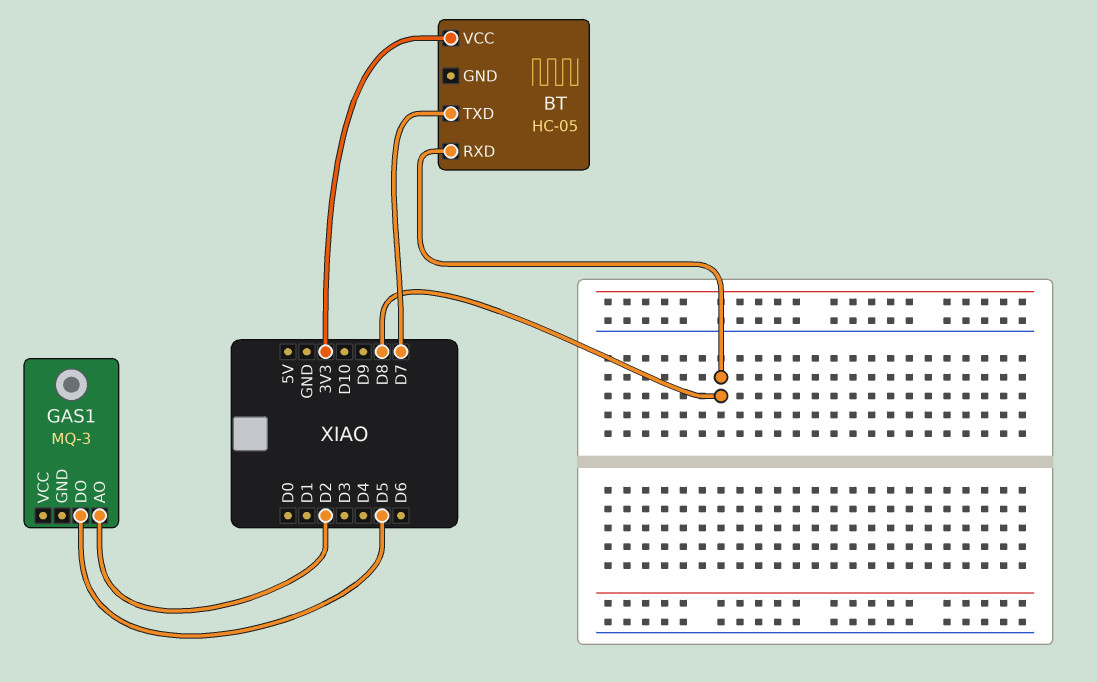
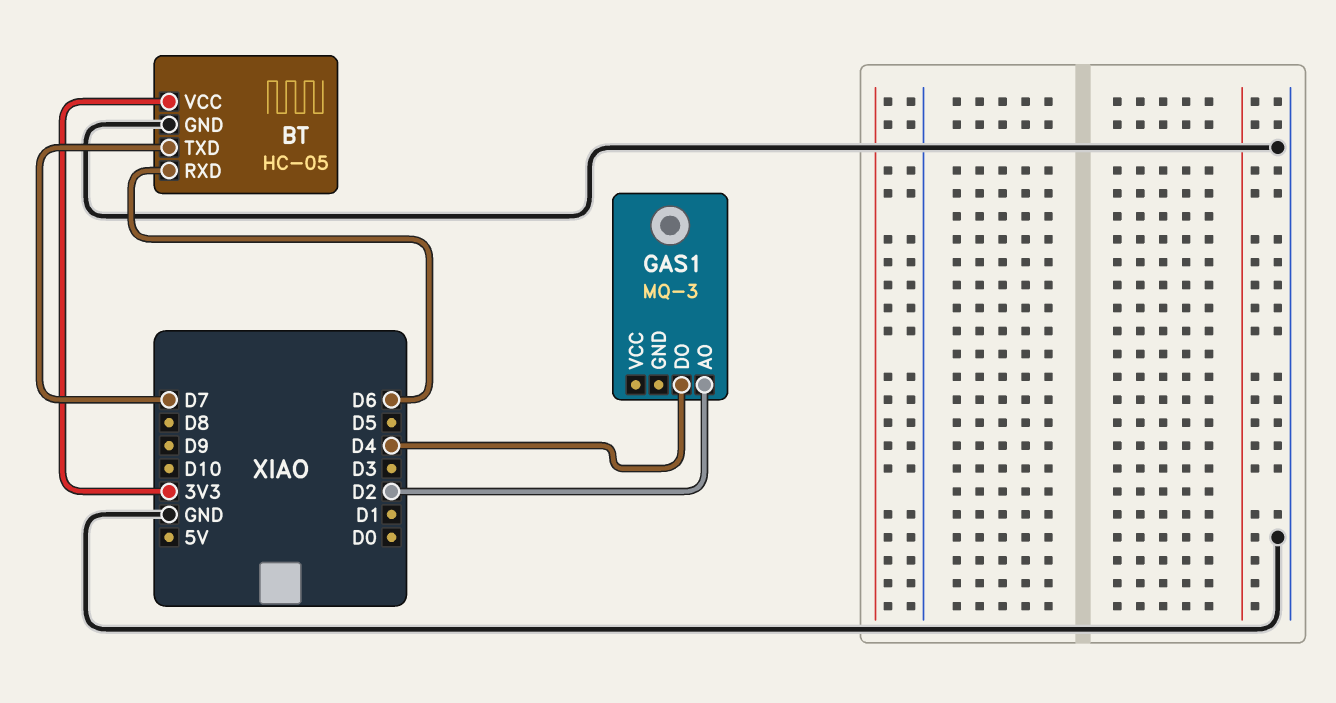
BT pin GND: none -> GND
BT pin RXD: D8 -> D6
GAS1 pin DO: D5 -> D4

